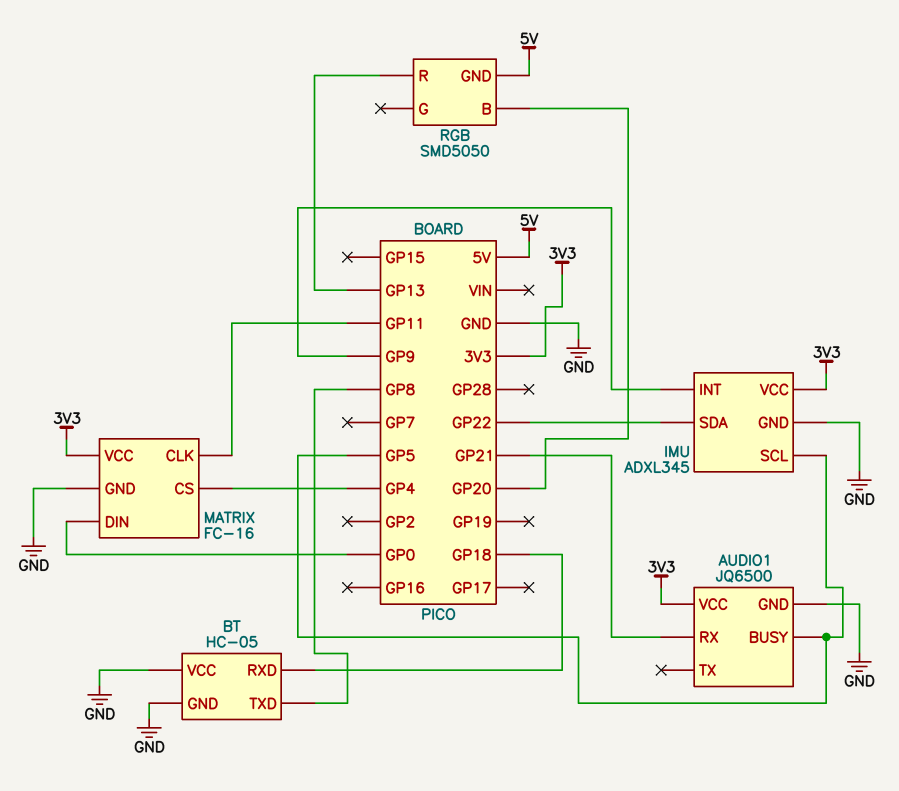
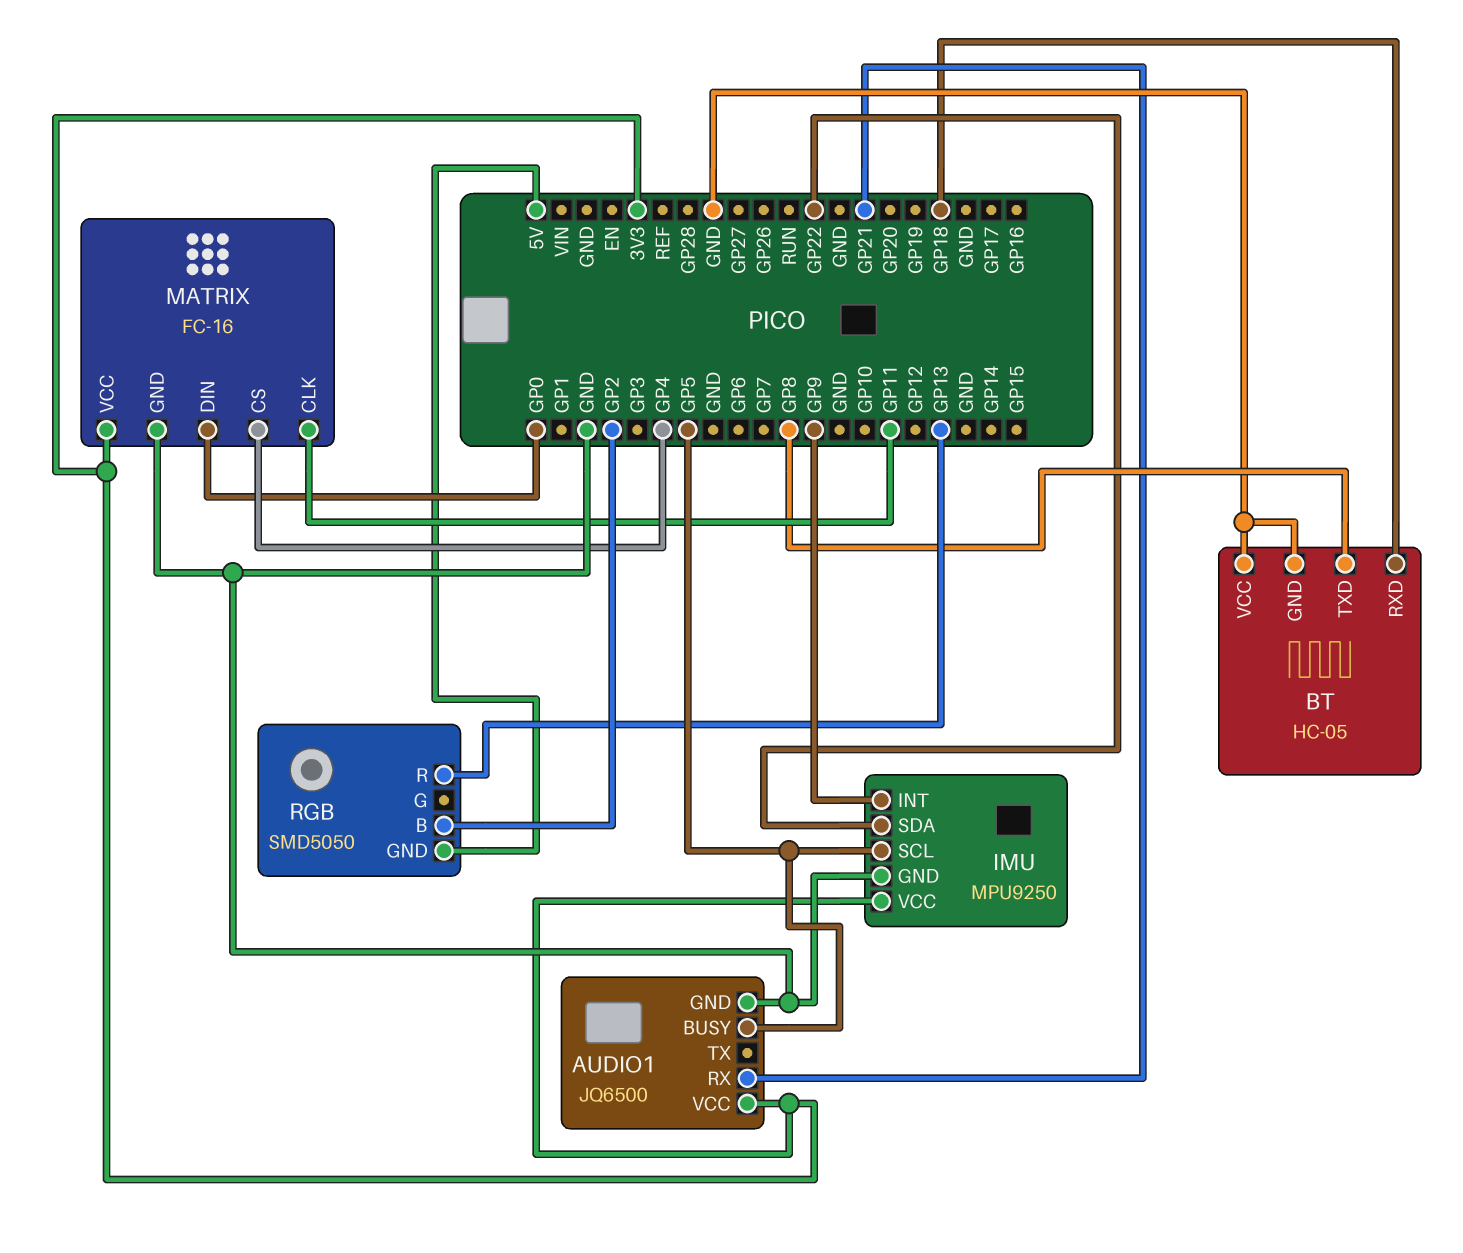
IMU: ADXL345 -> MPU9250
RGB pin B: GP20 -> GP2

